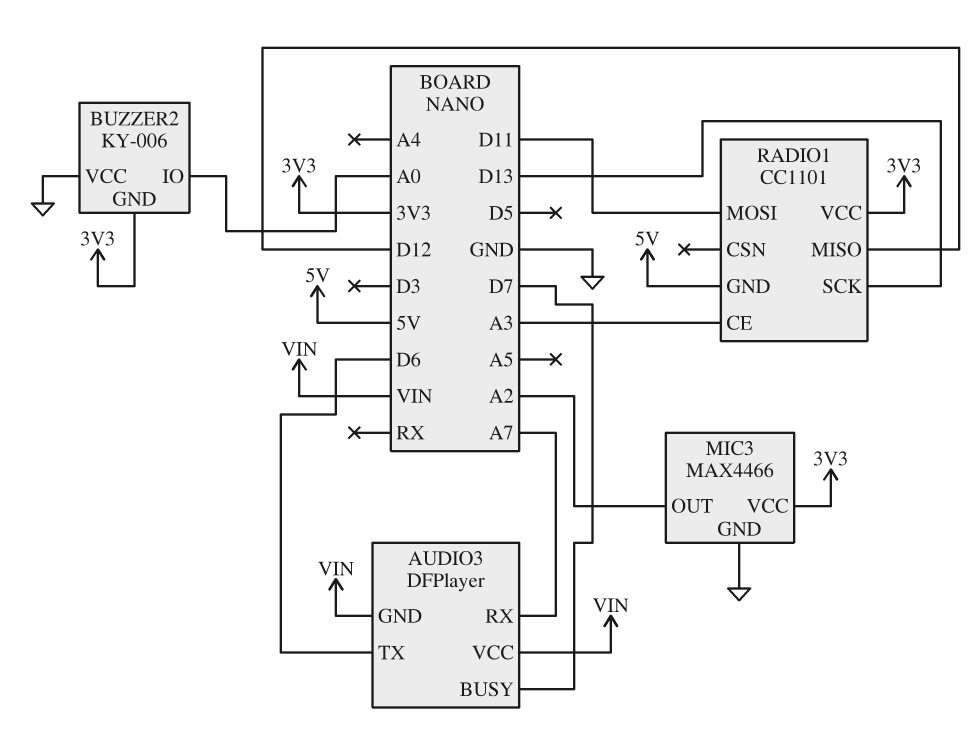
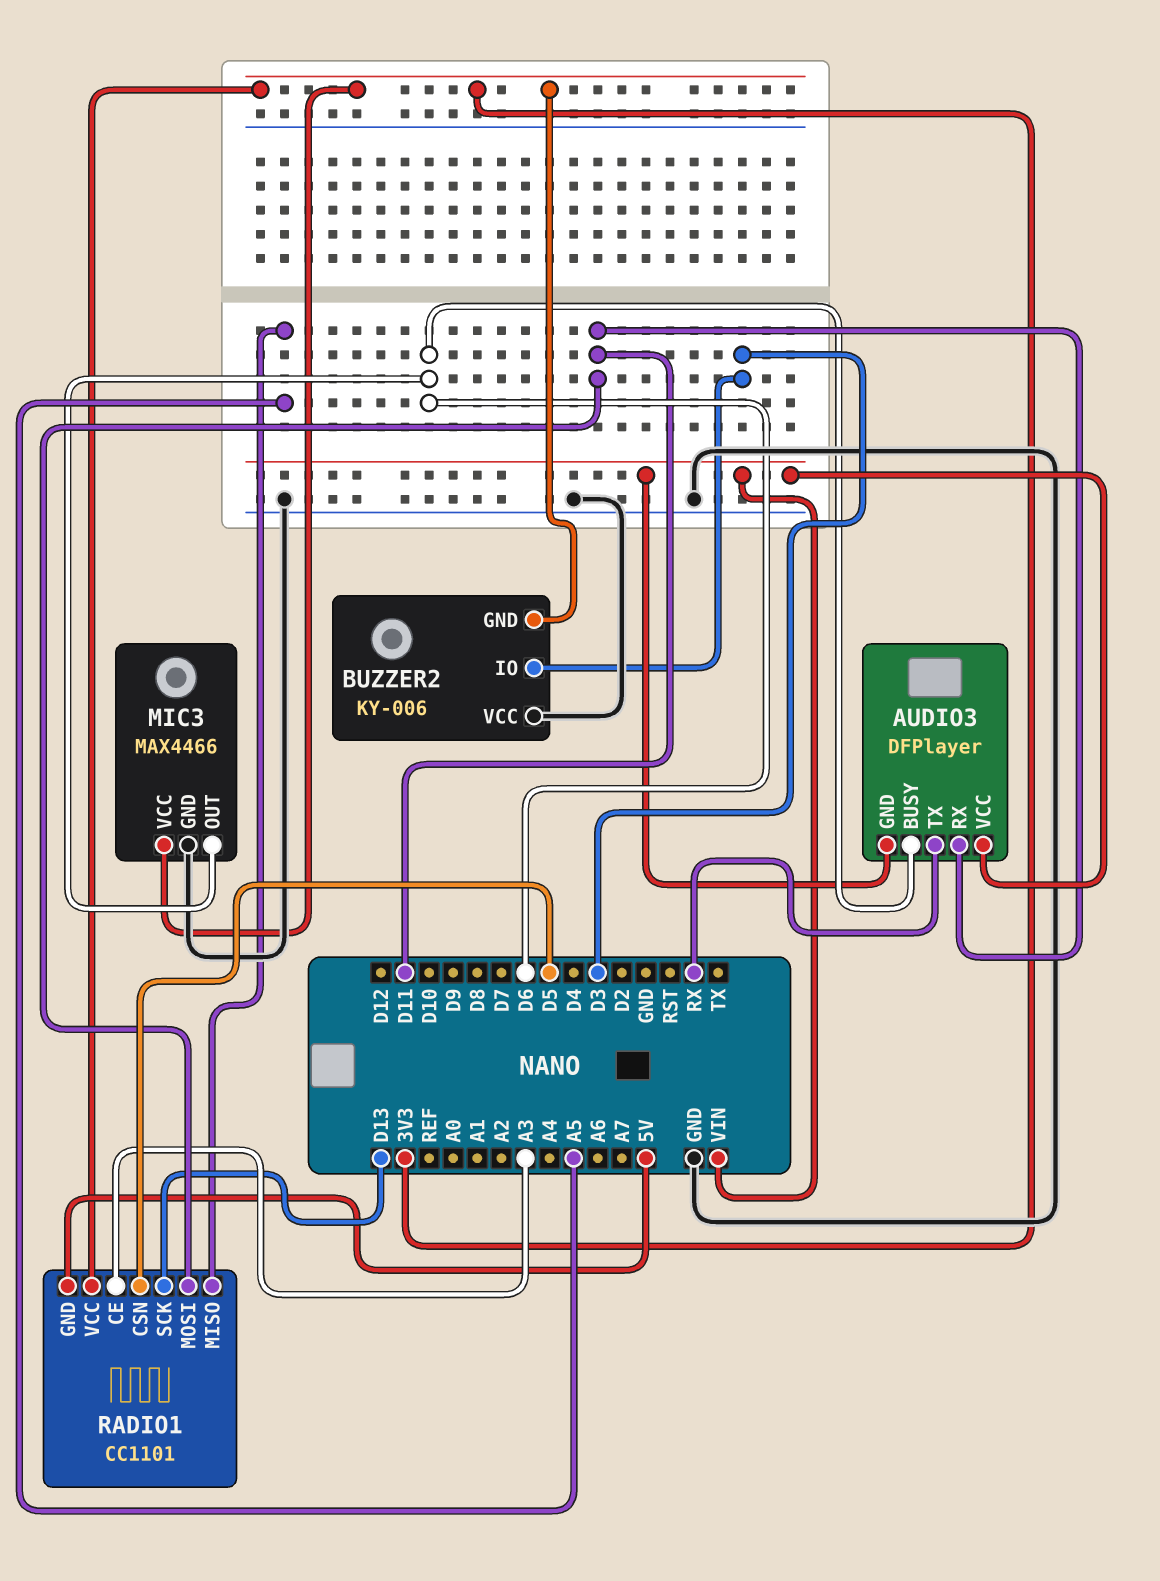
AUDIO3 pin BUSY: D7 -> D6
AUDIO3 pin RX: A7 -> D11
AUDIO3 pin TX: D6 -> RX
BUZZER2 pin IO: A0 -> D3
MIC3 pin OUT: A2 -> D6
RADIO1 pin CSN: none -> D5
RADIO1 pin MISO: D12 -> A5

